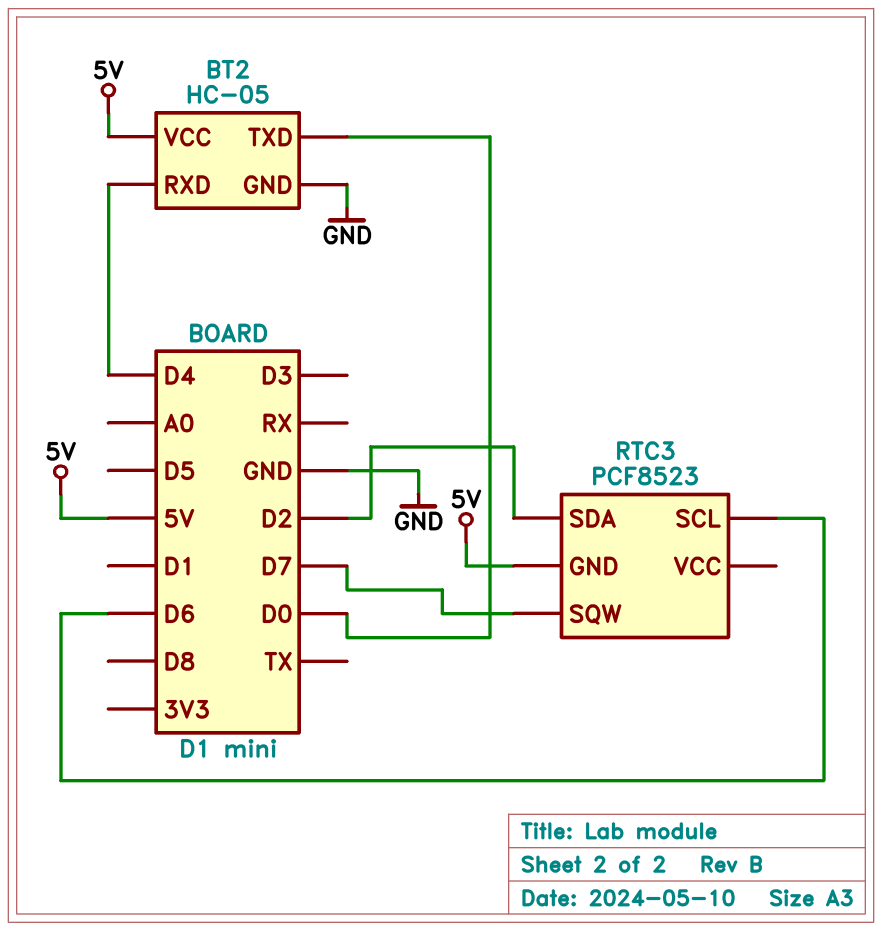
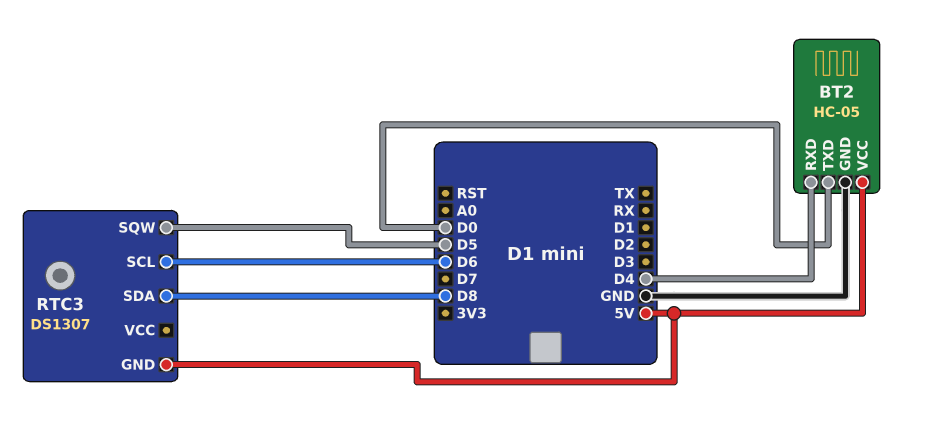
RTC3: PCF8523 -> DS1307
RTC3 pin SDA: D2 -> D8
RTC3 pin SQW: D7 -> D5

